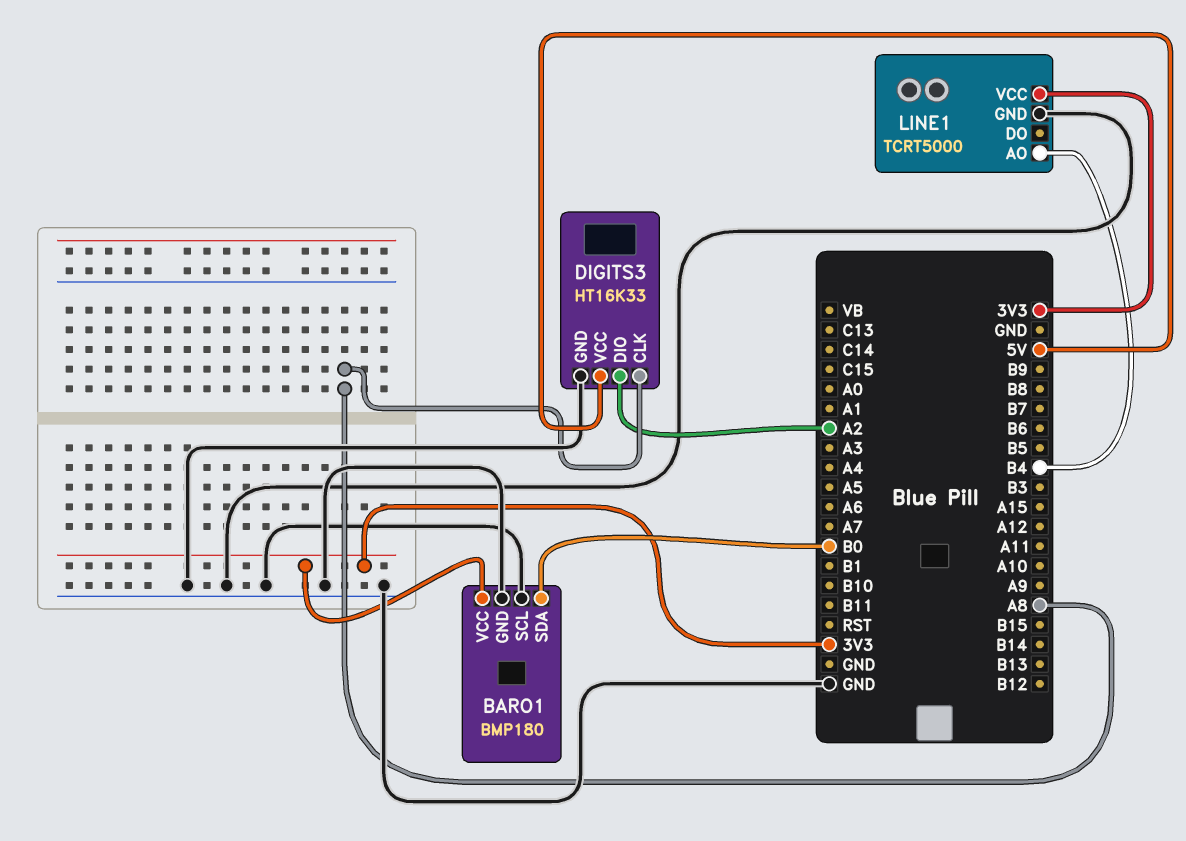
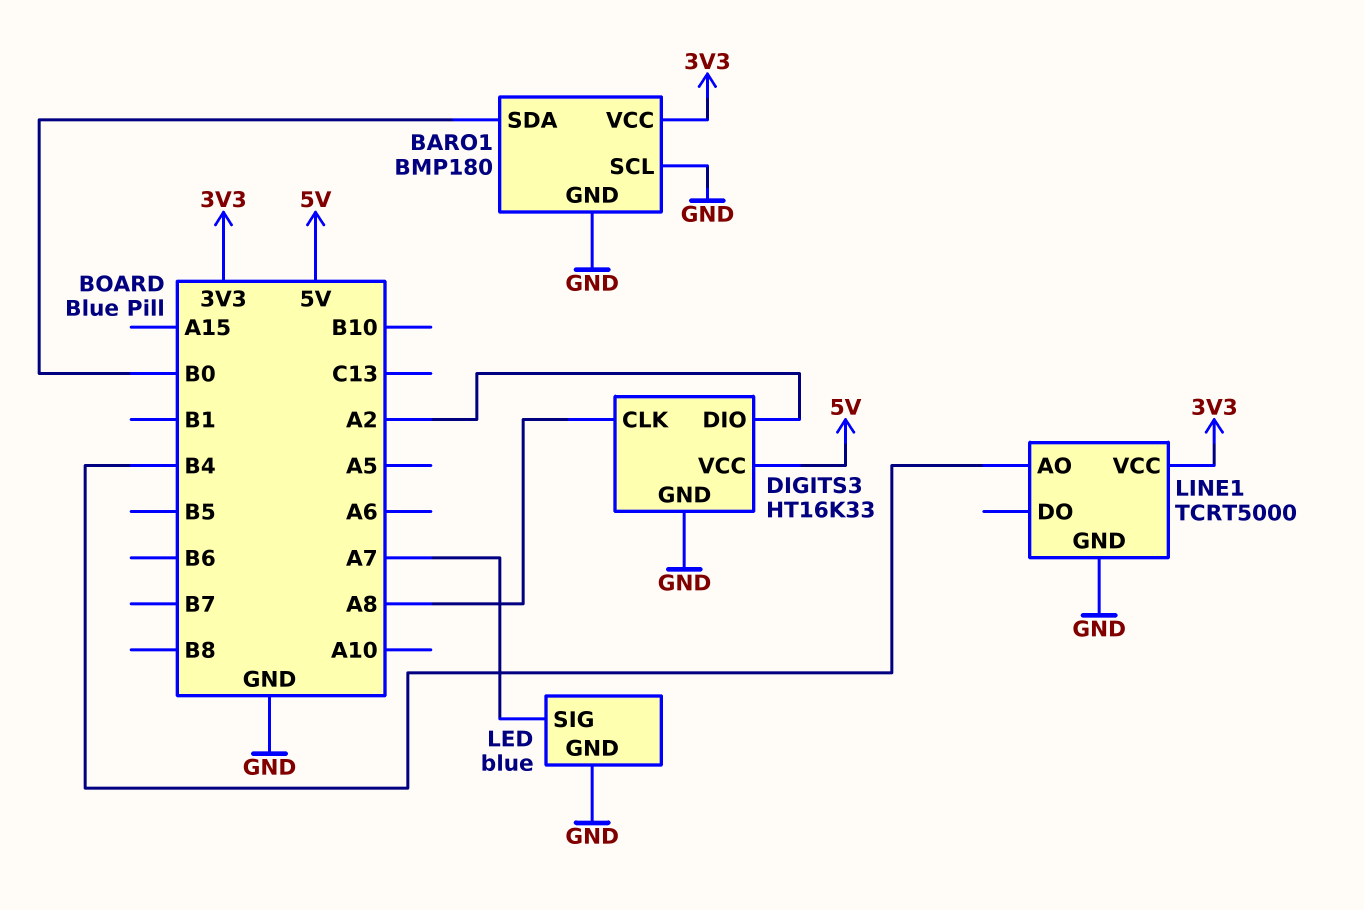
LED: none -> blue
LED pin GND: none -> GND
LED pin SIG: none -> A7

